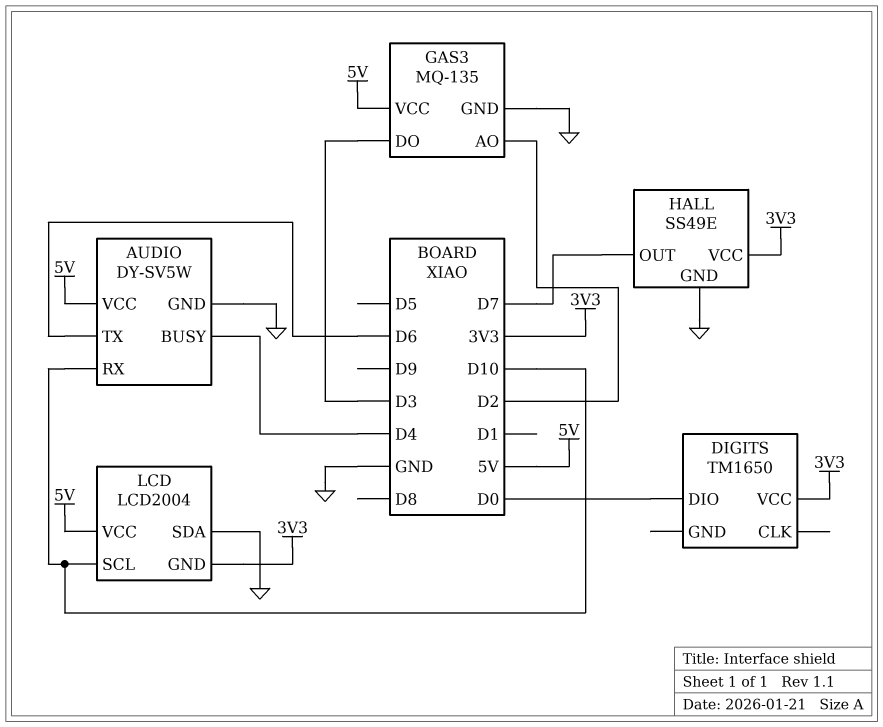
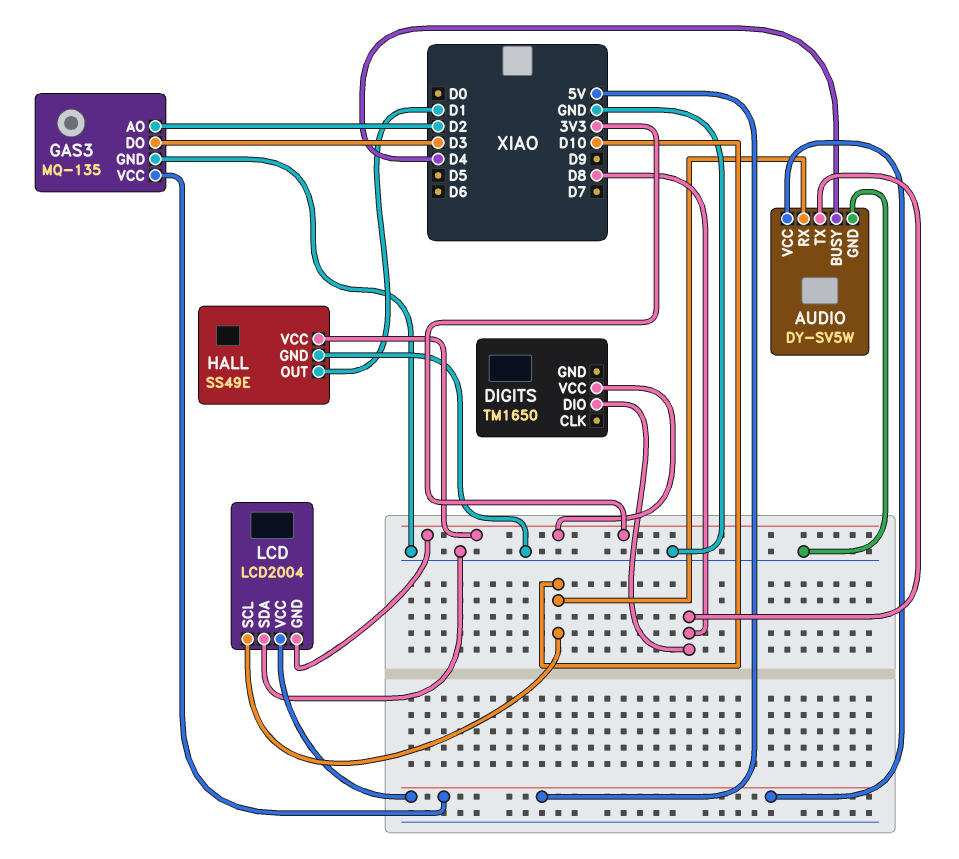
AUDIO pin TX: D6 -> D8
DIGITS pin DIO: D0 -> D8
HALL pin OUT: D7 -> D1

